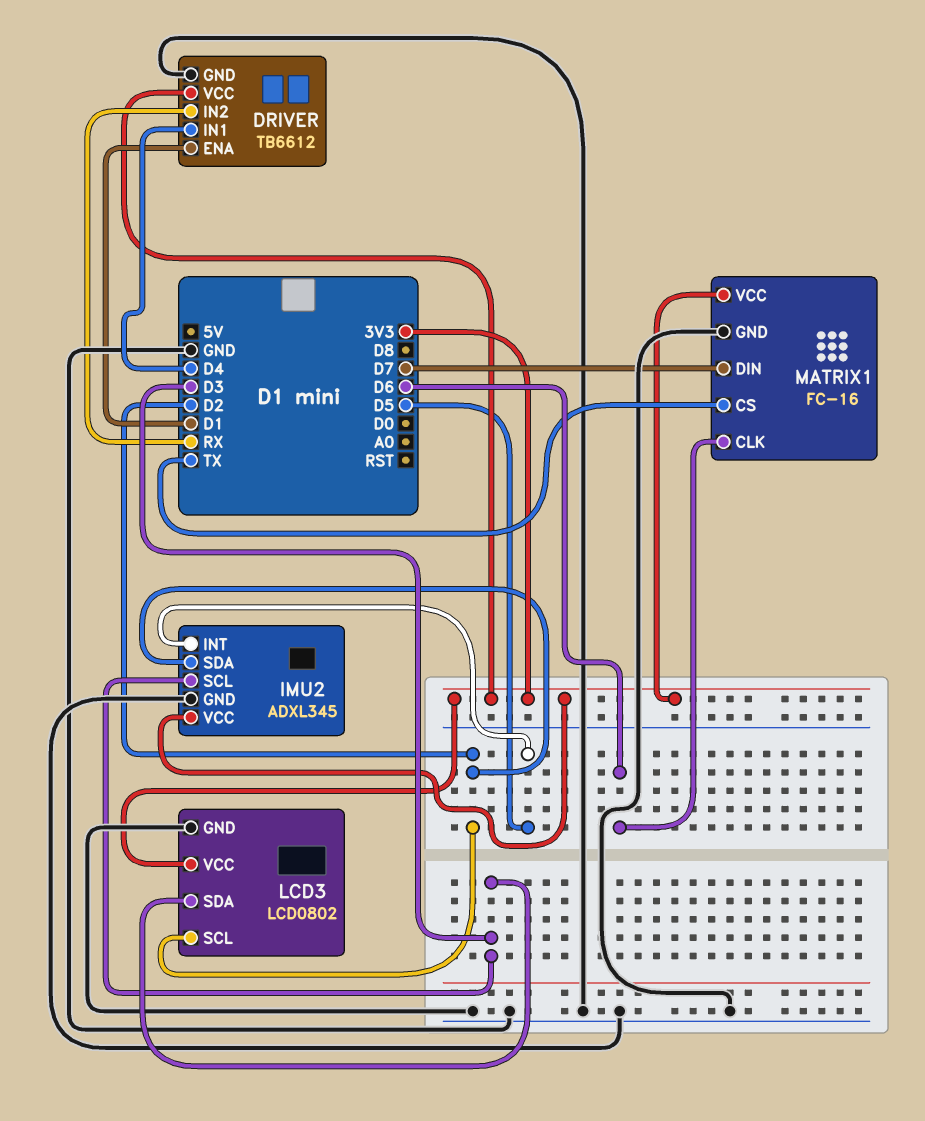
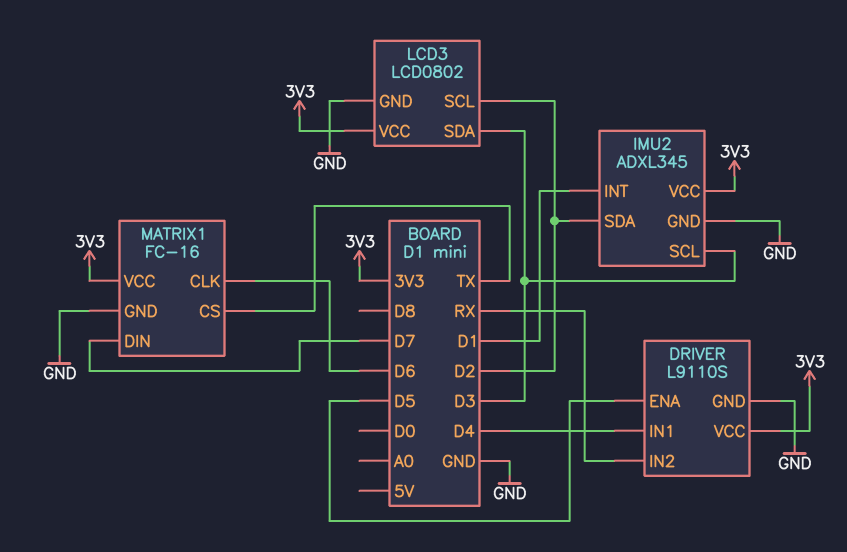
DRIVER: TB6612 -> L9110S
DRIVER pin ENA: D1 -> D5
IMU2 pin INT: D5 -> D1

